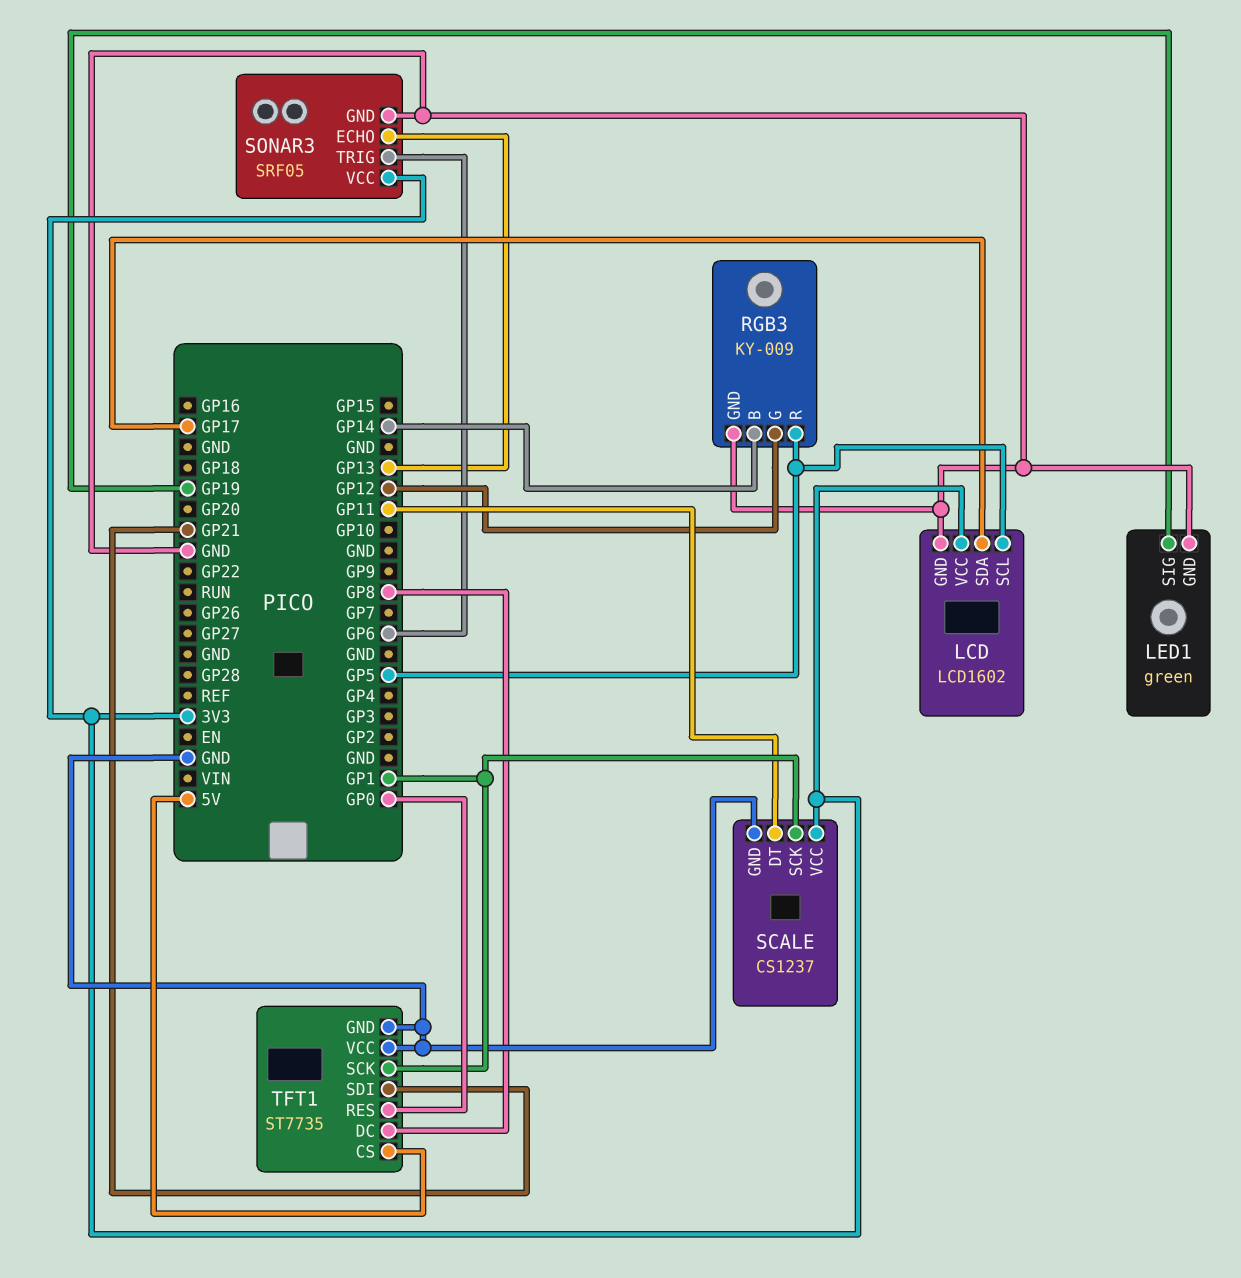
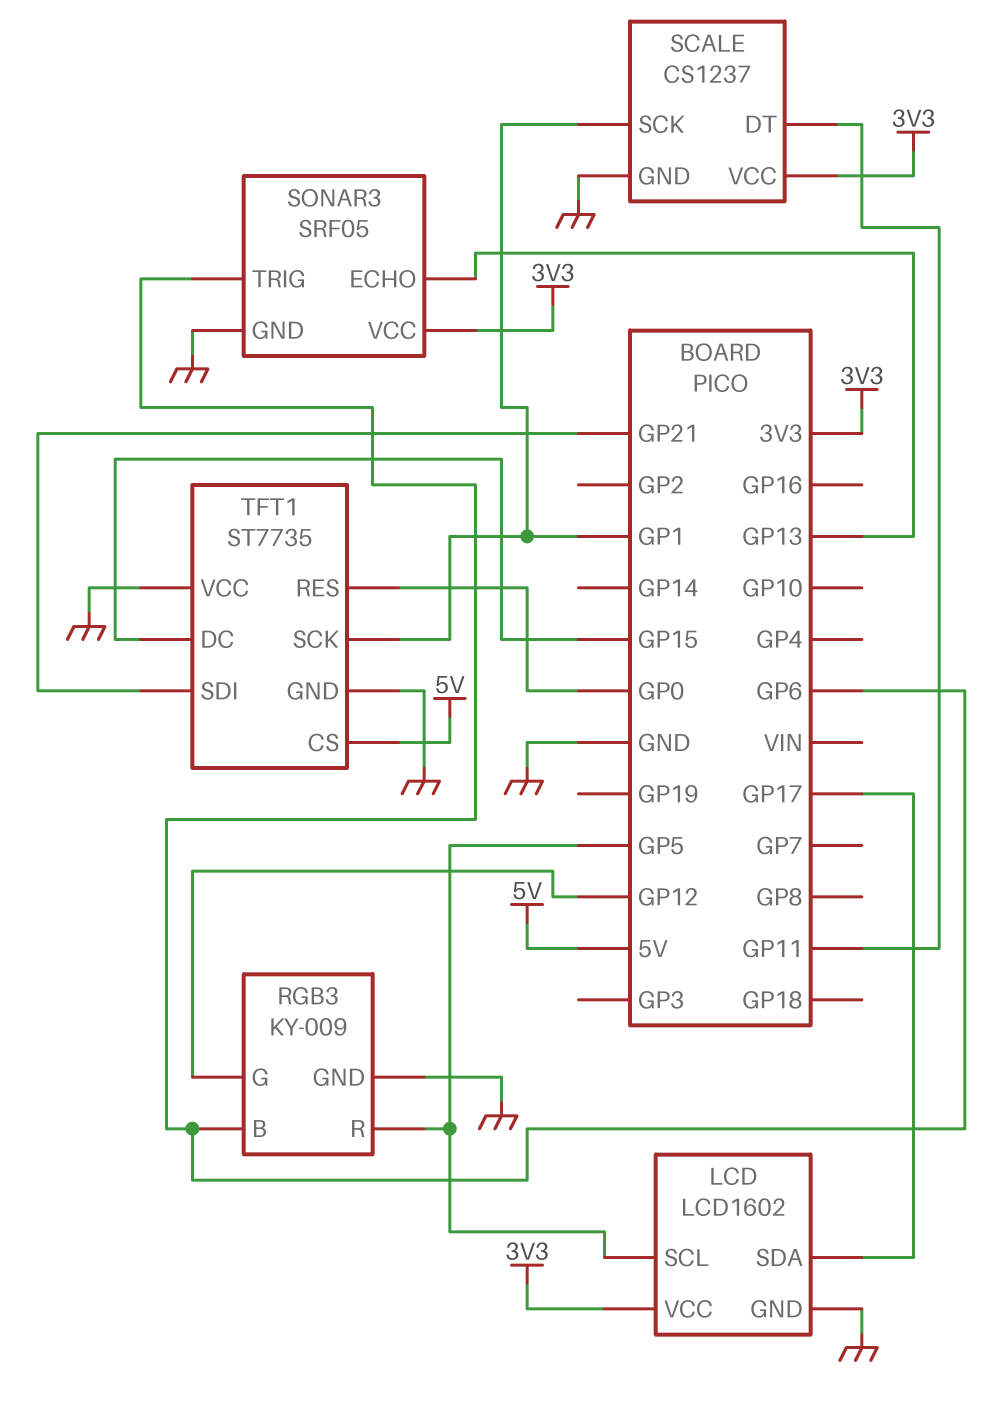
LED1: green -> none
LED1 pin GND: GND -> none
LED1 pin SIG: GP19 -> none
RGB3 pin B: GP14 -> GP6
TFT1 pin DC: GP8 -> GP15

